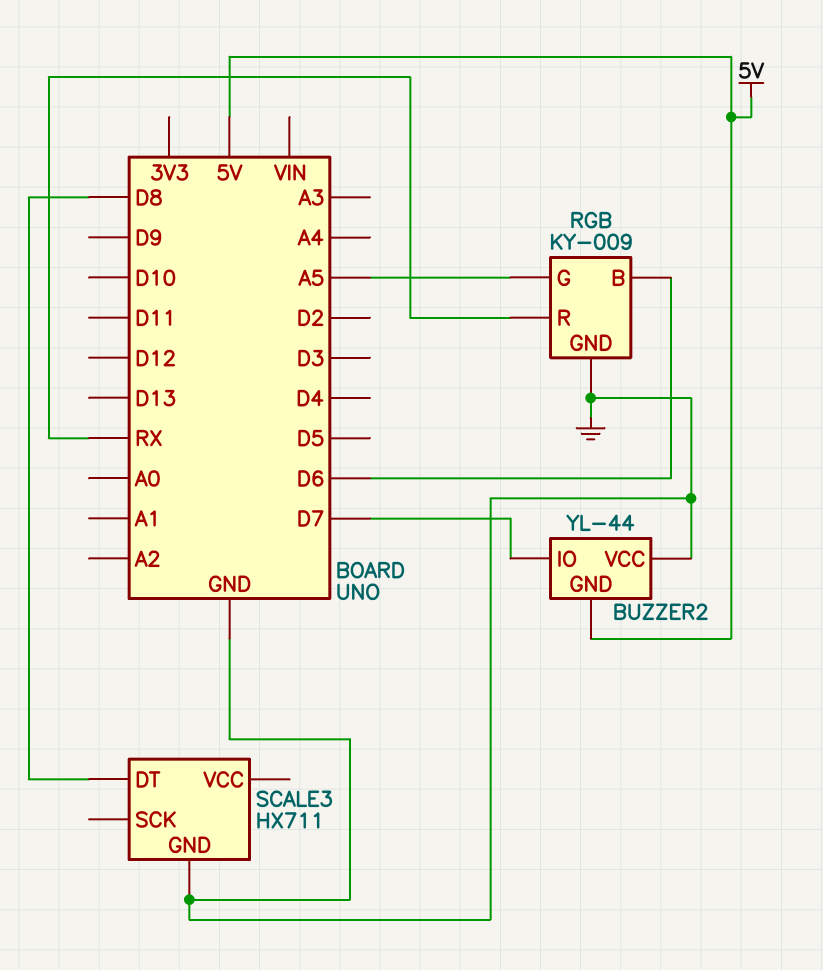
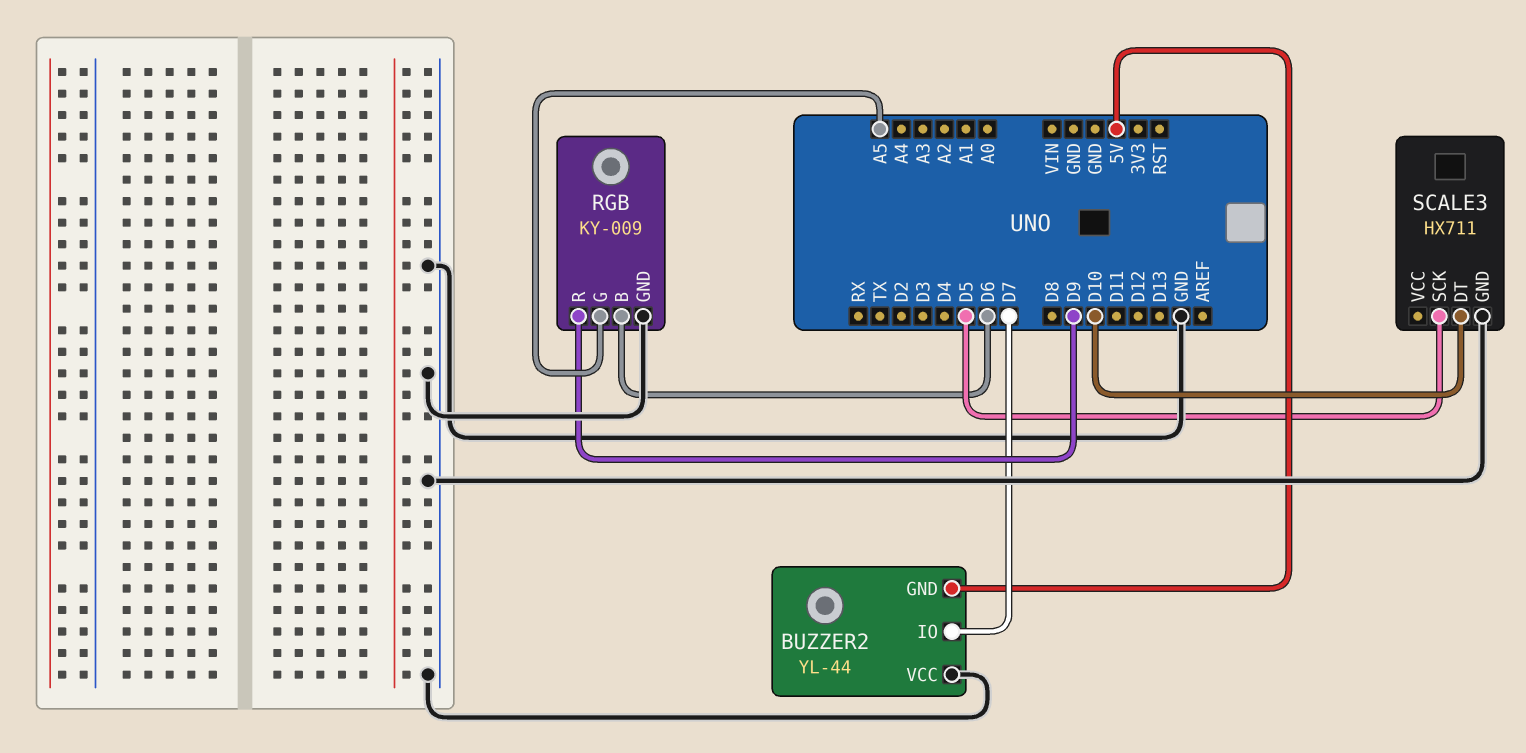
RGB pin R: RX -> D9
SCALE3 pin DT: D8 -> D10
SCALE3 pin SCK: none -> D5

